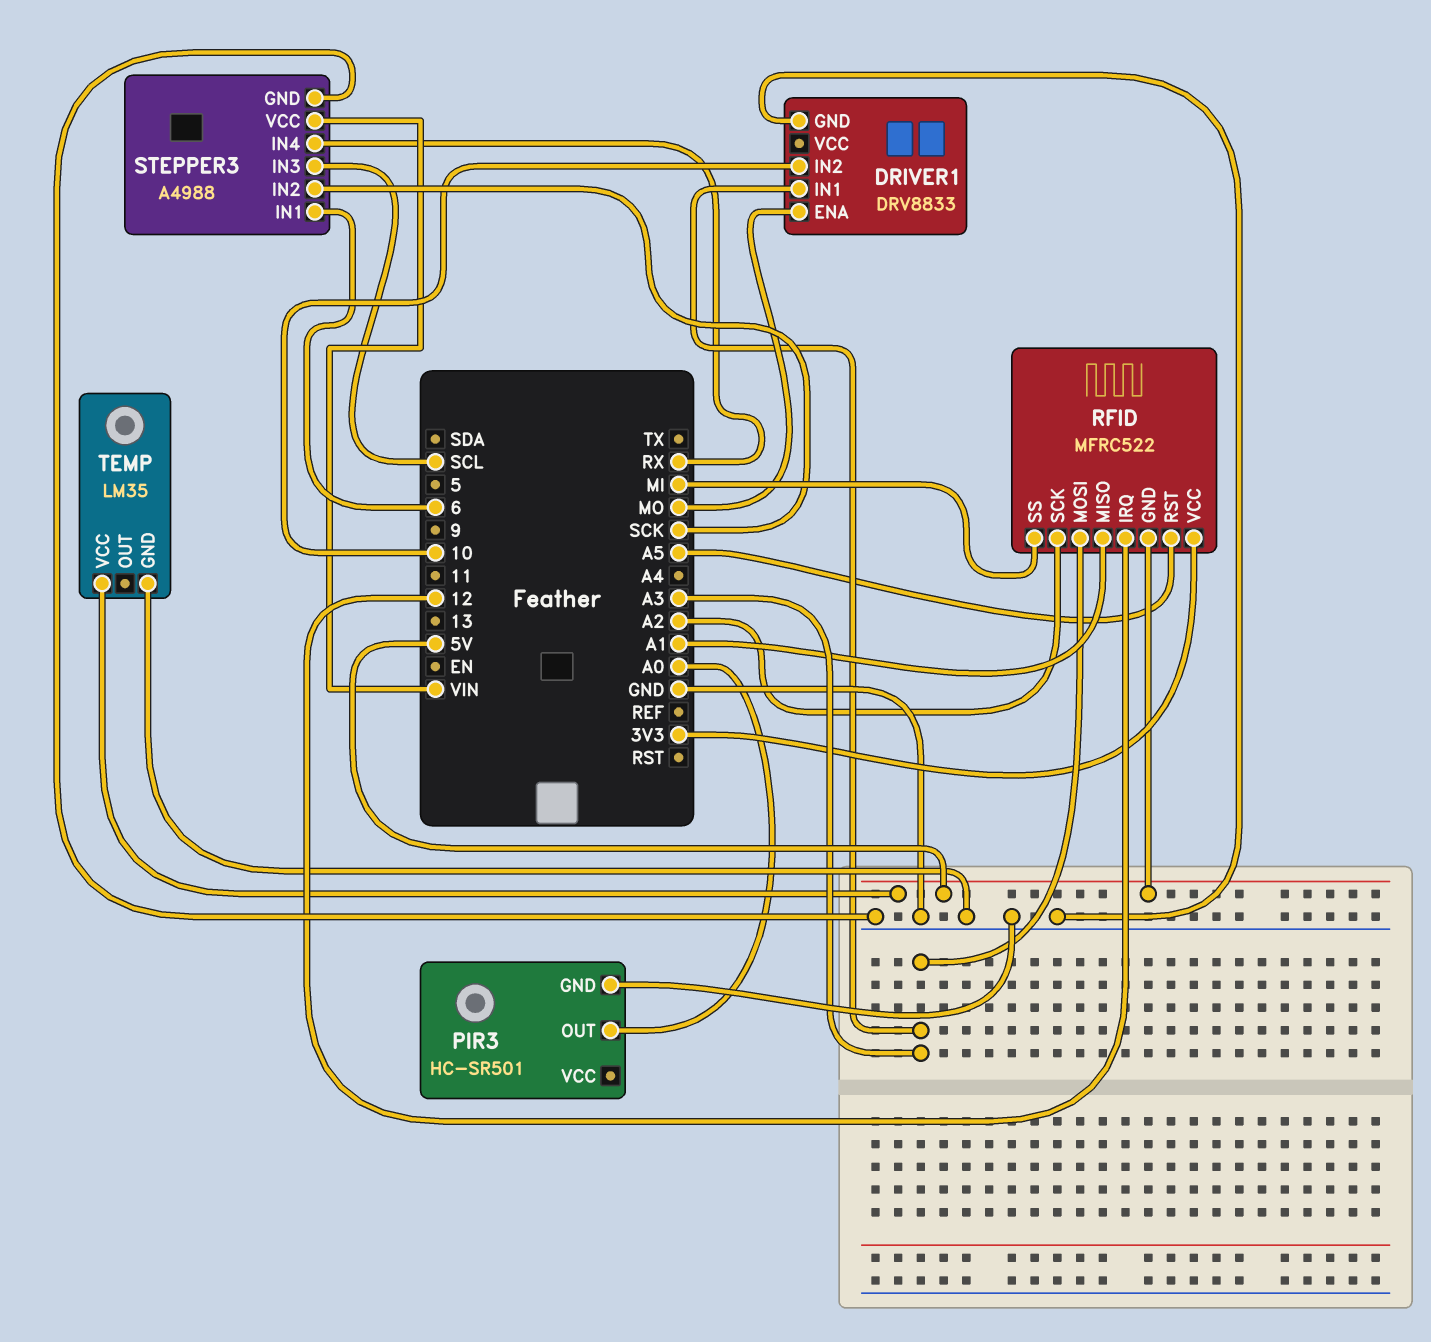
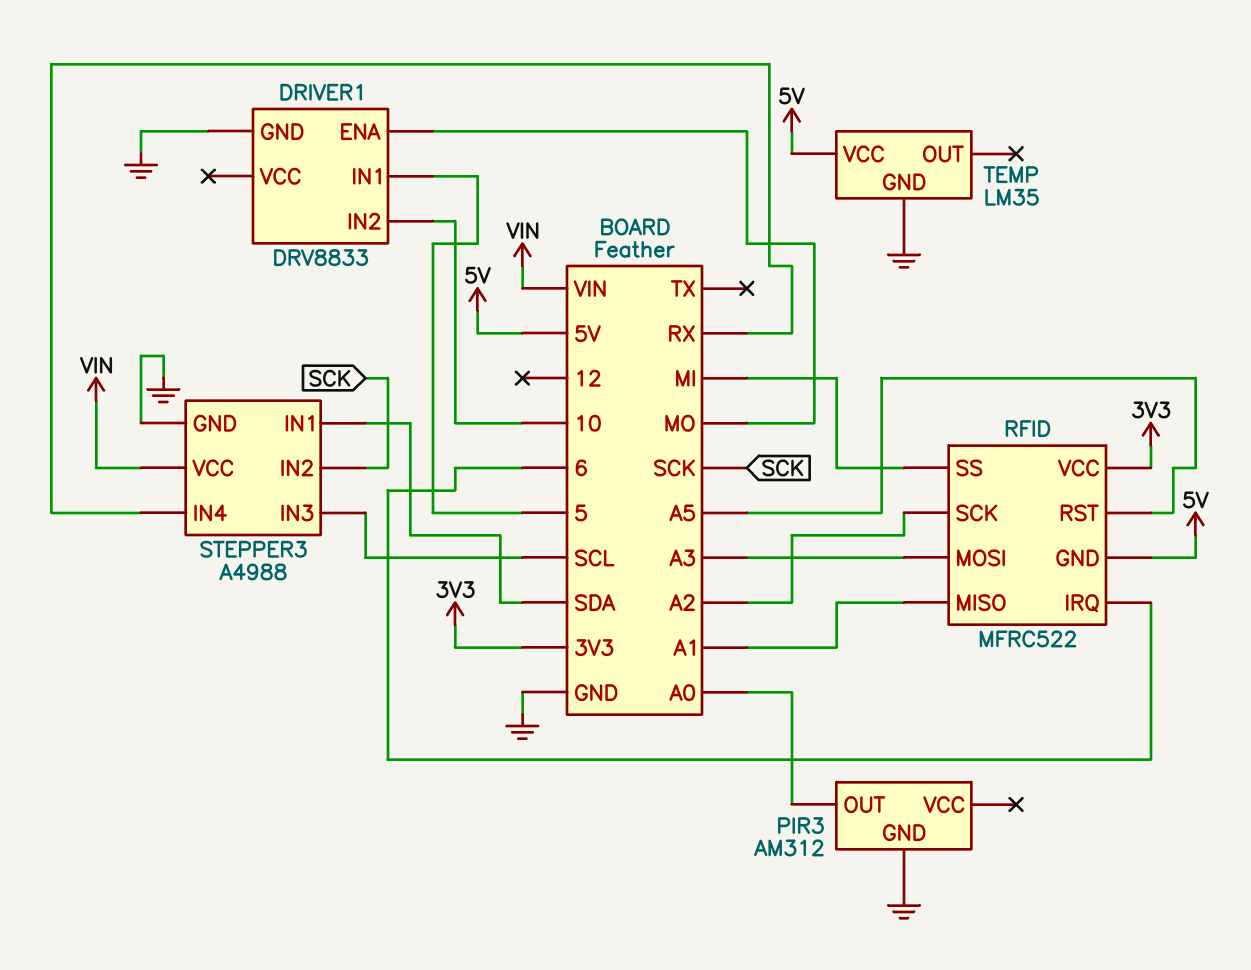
DRIVER1 pin IN1: A3 -> 5
PIR3: HC-SR501 -> AM312
RFID pin IRQ: 12 -> 6
STEPPER3 pin IN1: 6 -> SDA

